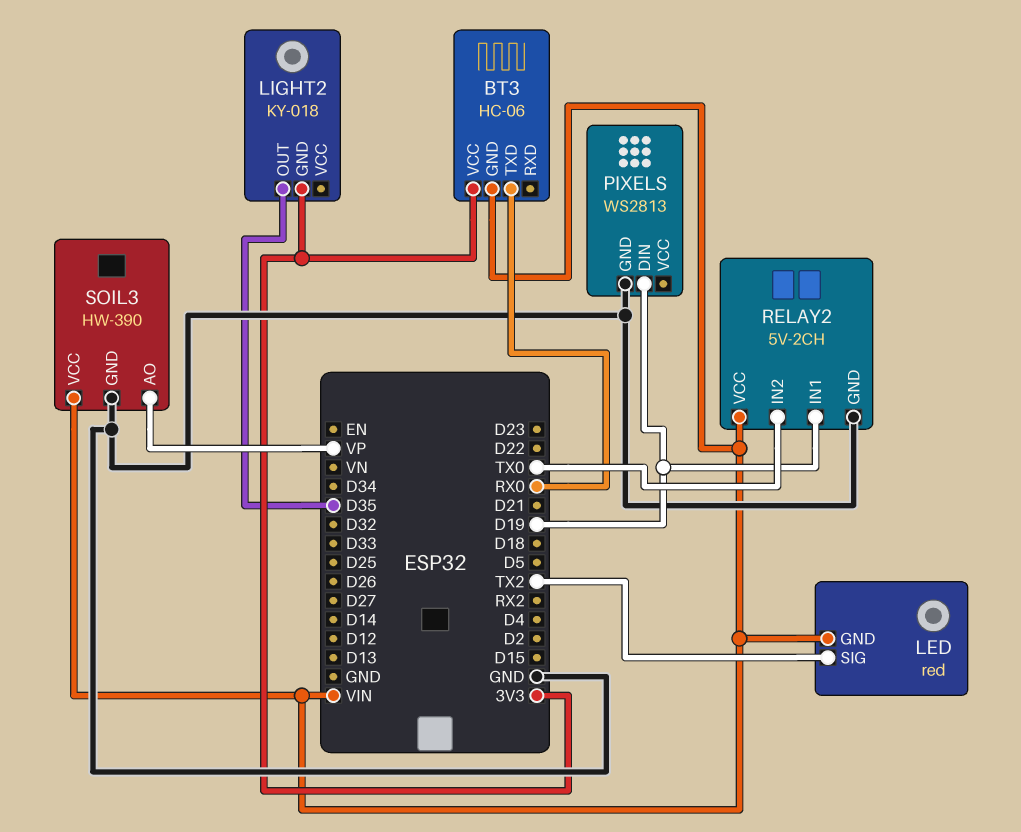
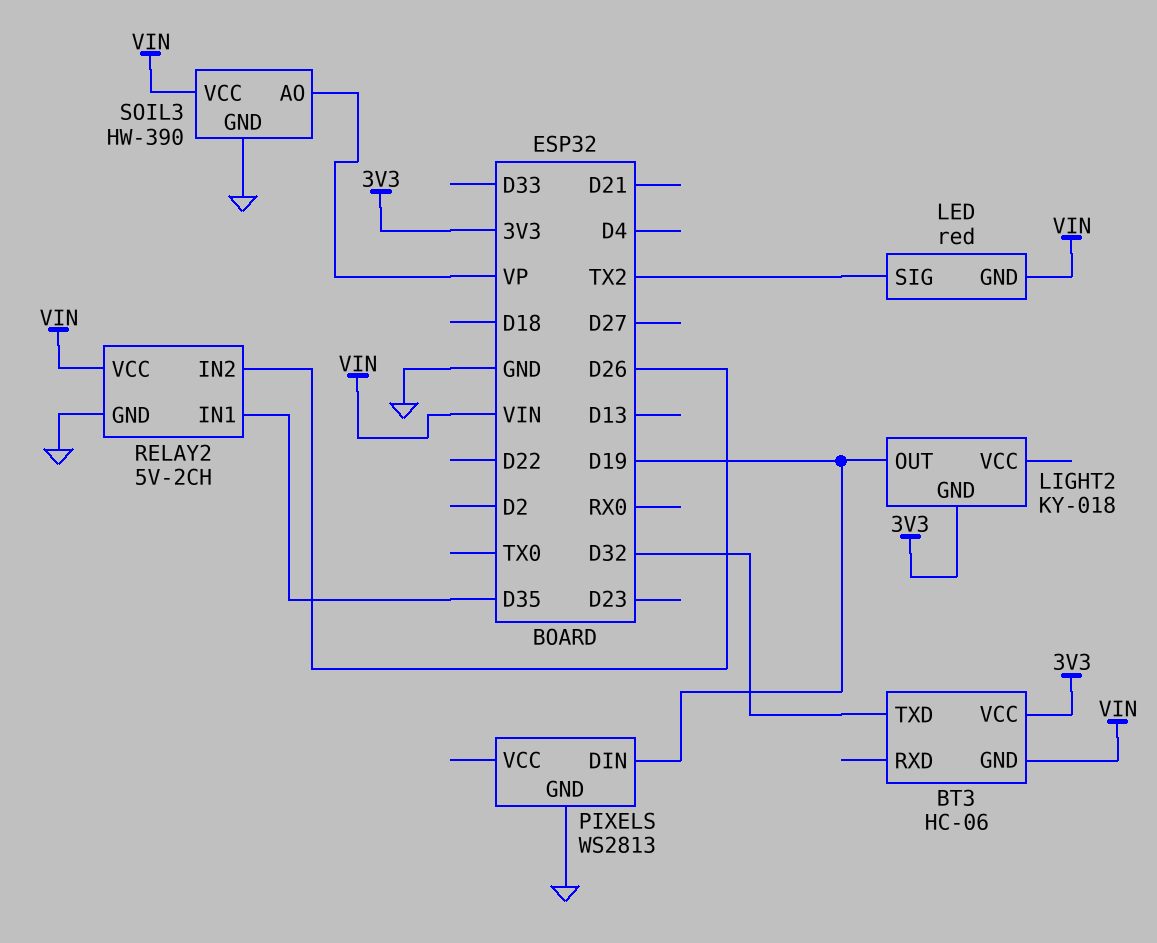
BT3 pin TXD: RX0 -> D32
LIGHT2 pin OUT: D35 -> D19
RELAY2 pin IN1: D19 -> D35
RELAY2 pin IN2: TX0 -> D26

